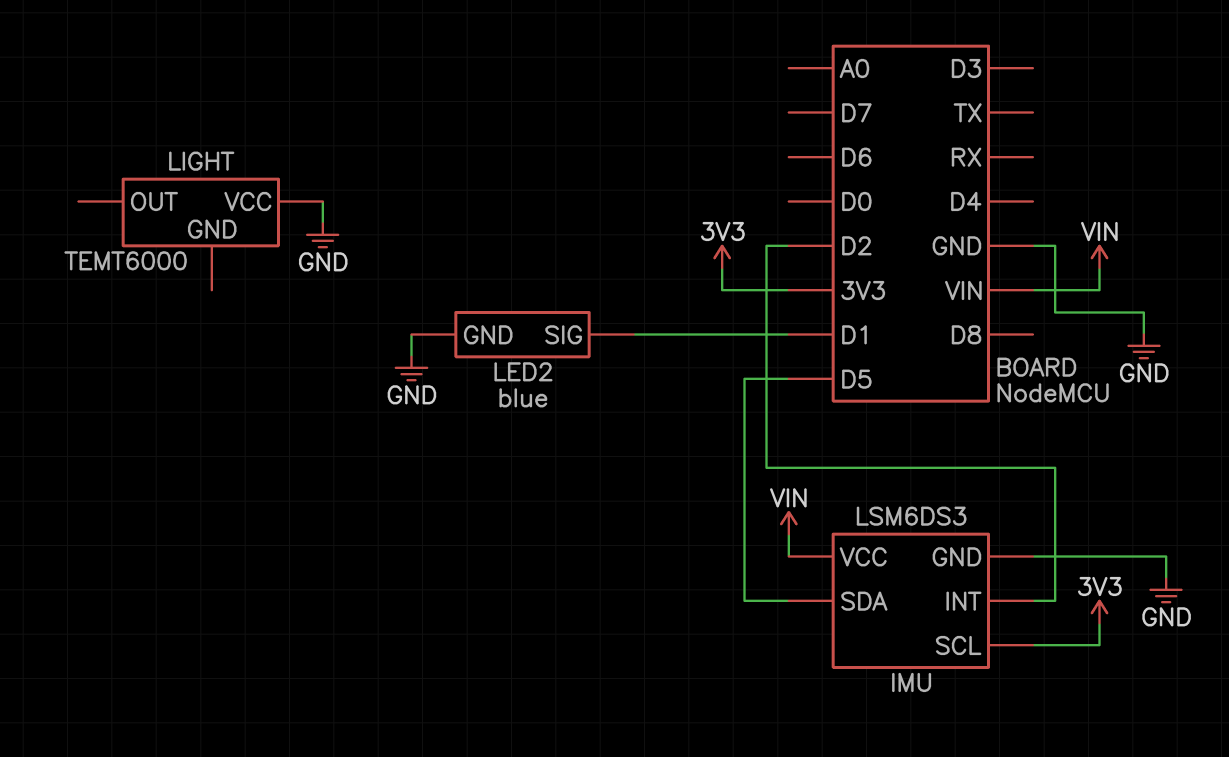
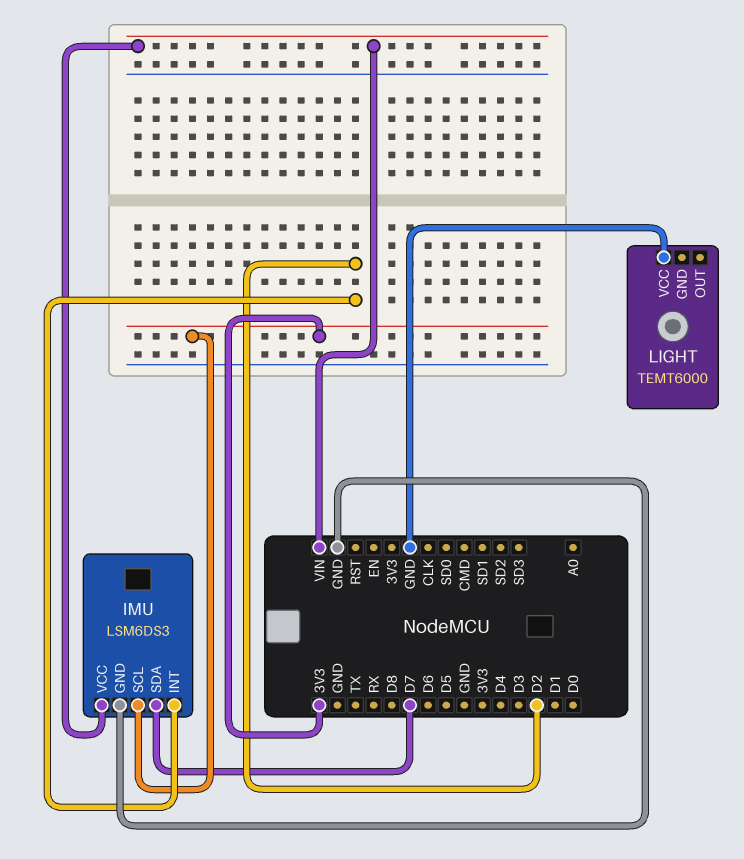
IMU pin SDA: D5 -> D7
LED2: blue -> none
LED2 pin GND: GND -> none
LED2 pin SIG: D1 -> none

